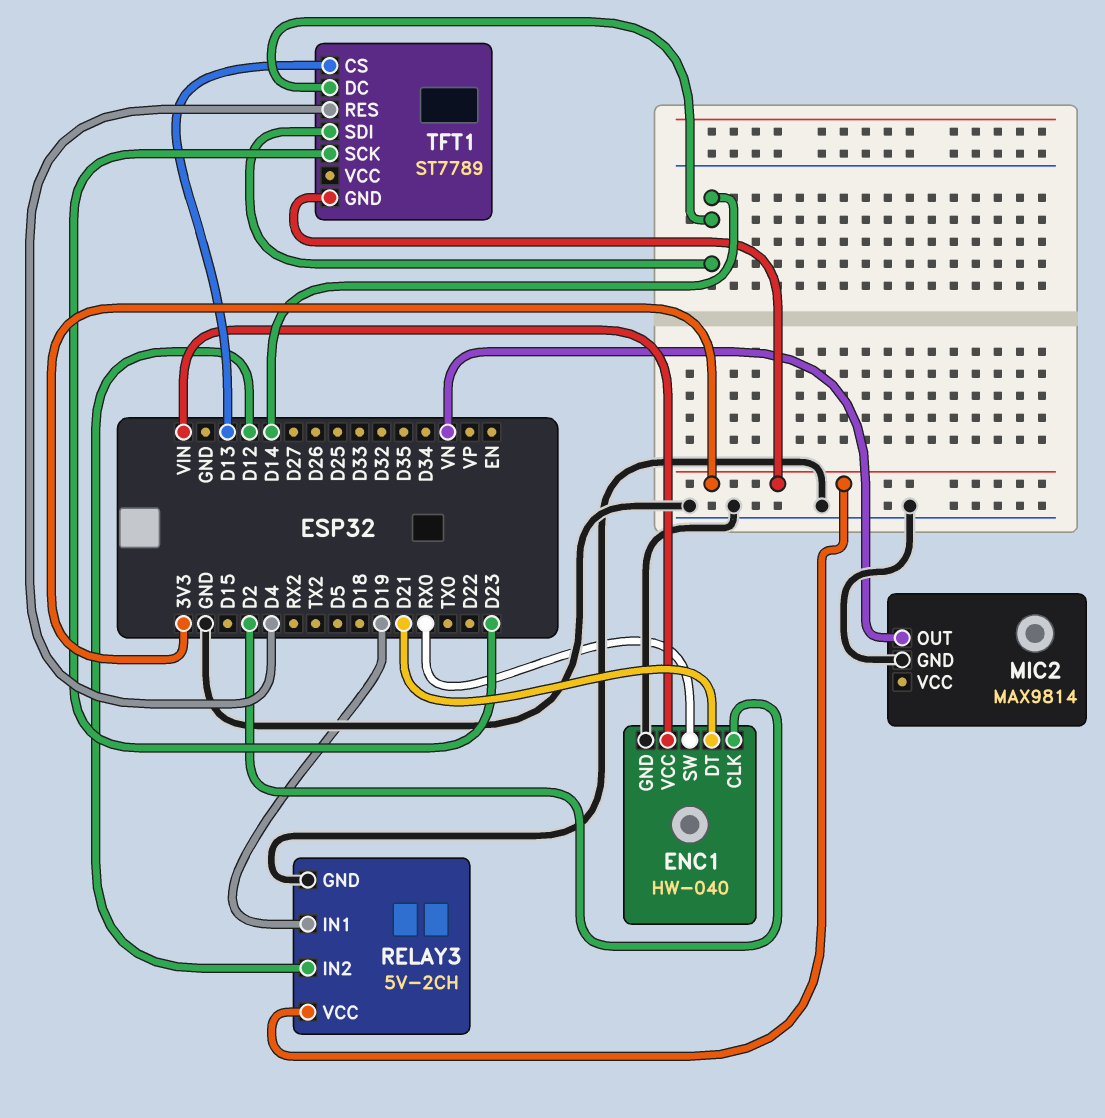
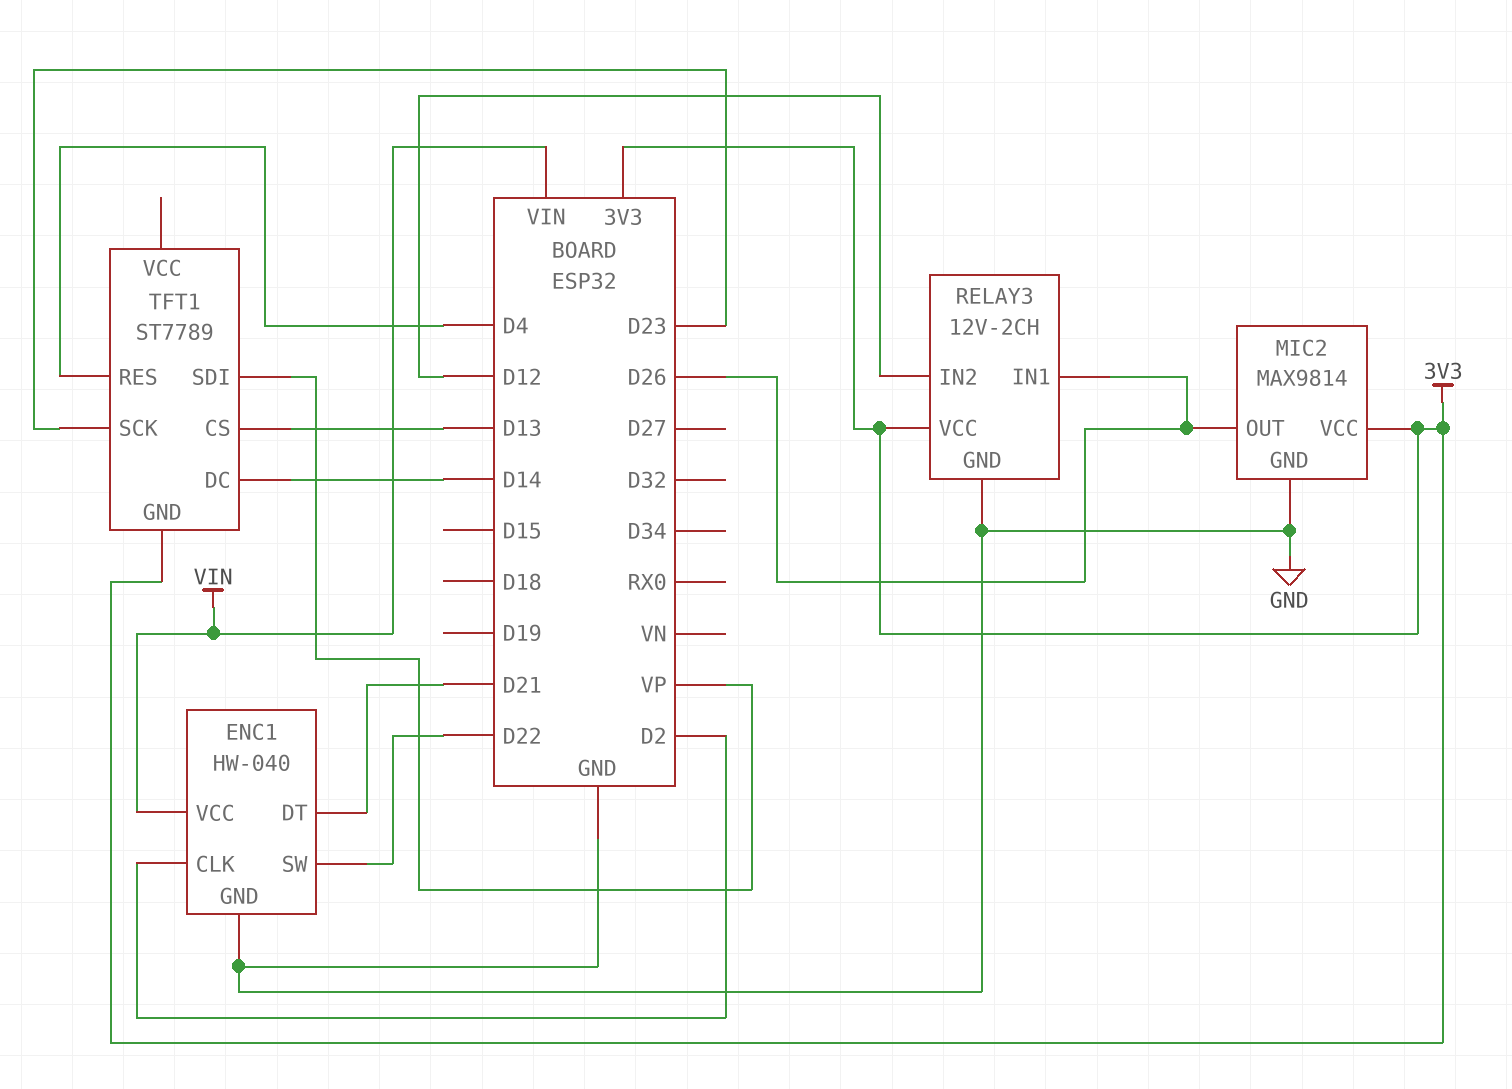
ENC1 pin SW: RX0 -> D22
MIC2 pin OUT: VN -> D26
MIC2 pin VCC: none -> 3V3
RELAY3: 5V-2CH -> 12V-2CH
RELAY3 pin IN1: D19 -> D26
TFT1 pin SDI: D14 -> VP

